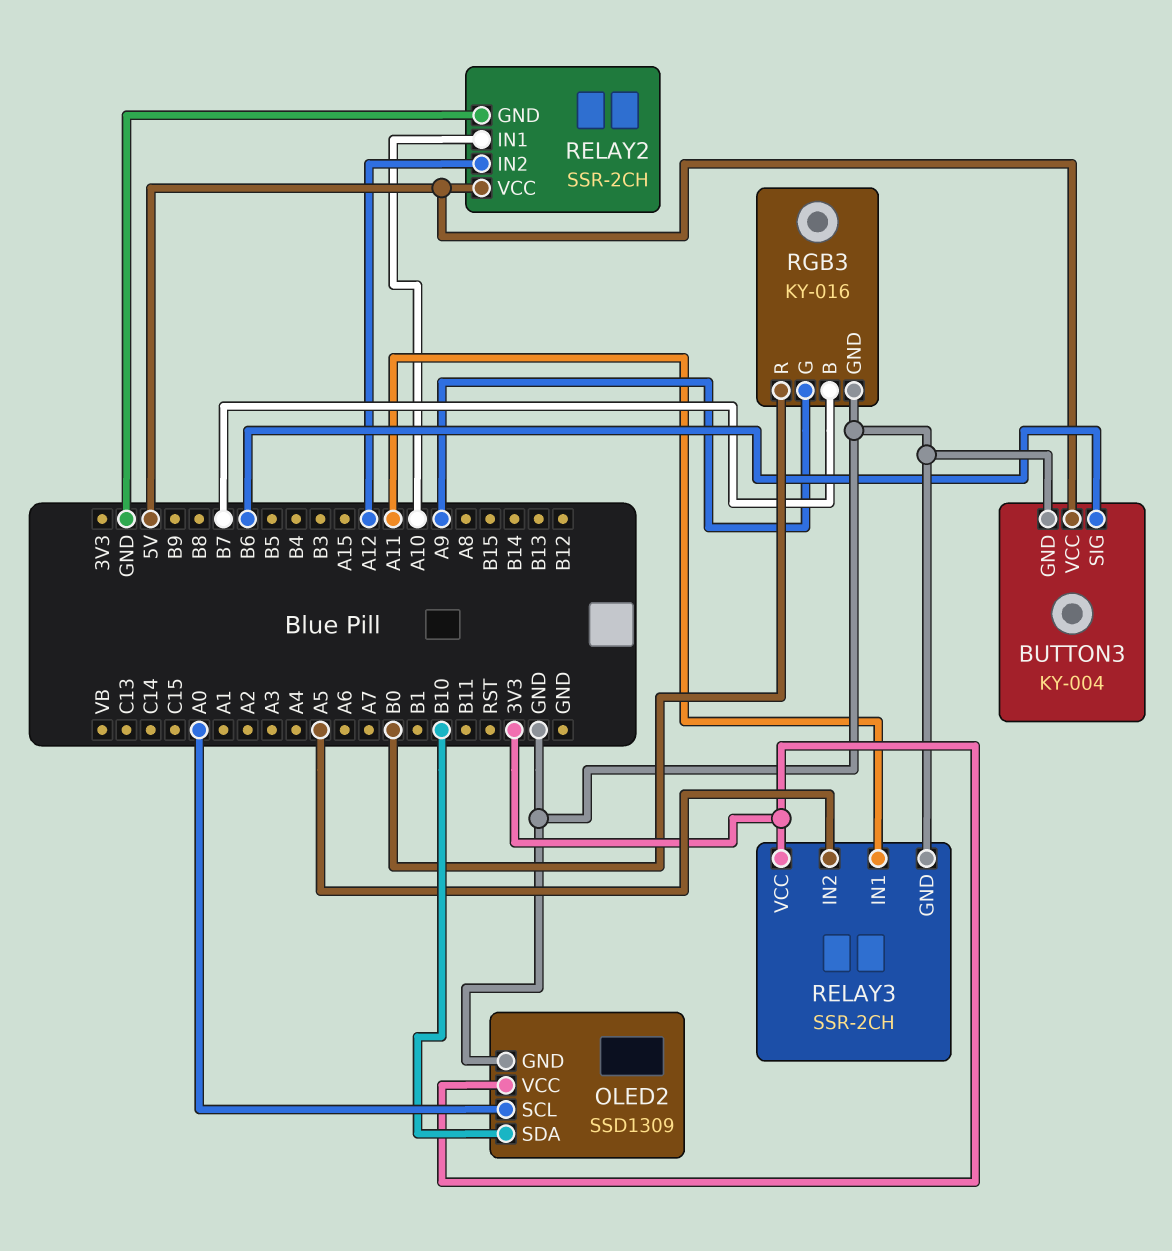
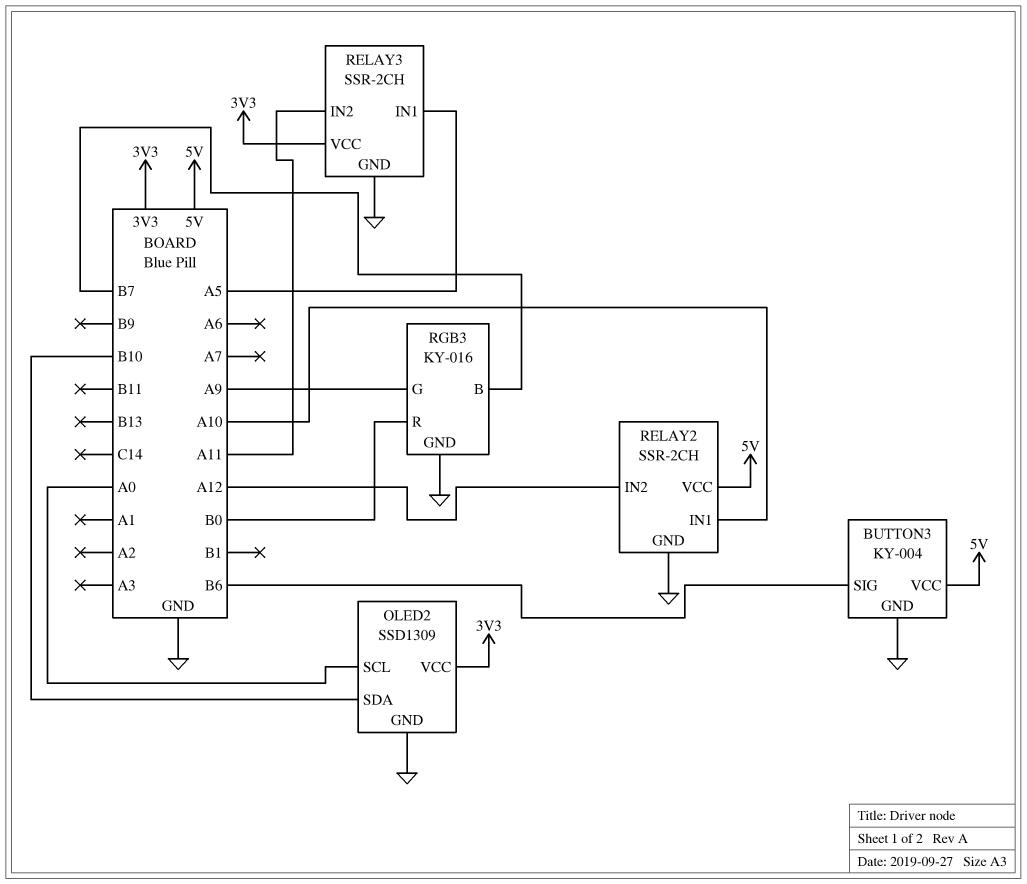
RELAY3 pin IN1: A11 -> A5
RELAY3 pin IN2: A5 -> A11

